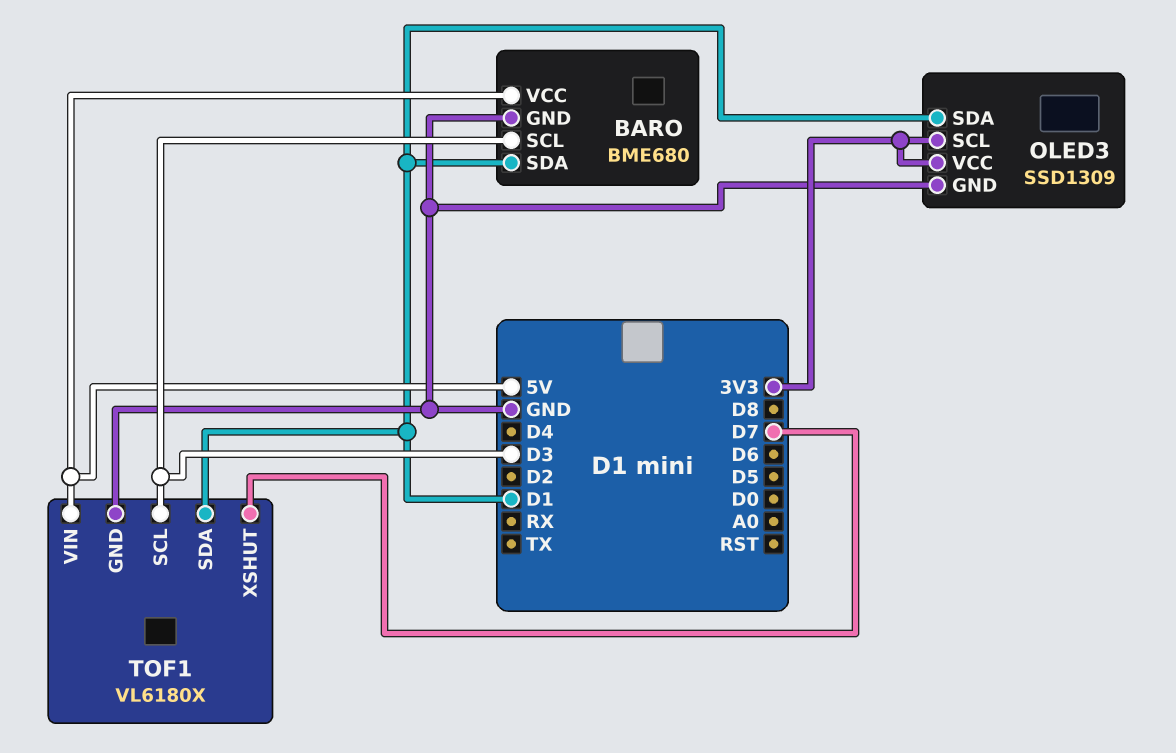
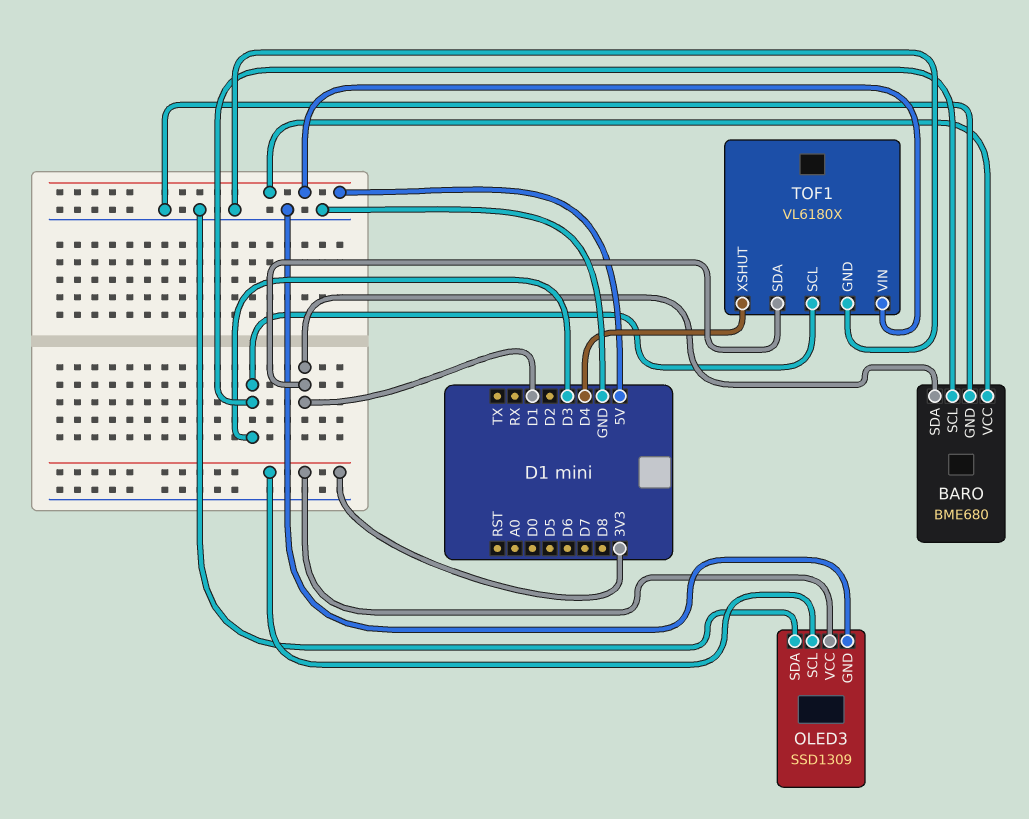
OLED3 pin SDA: D1 -> GND
TOF1 pin XSHUT: D7 -> D4

